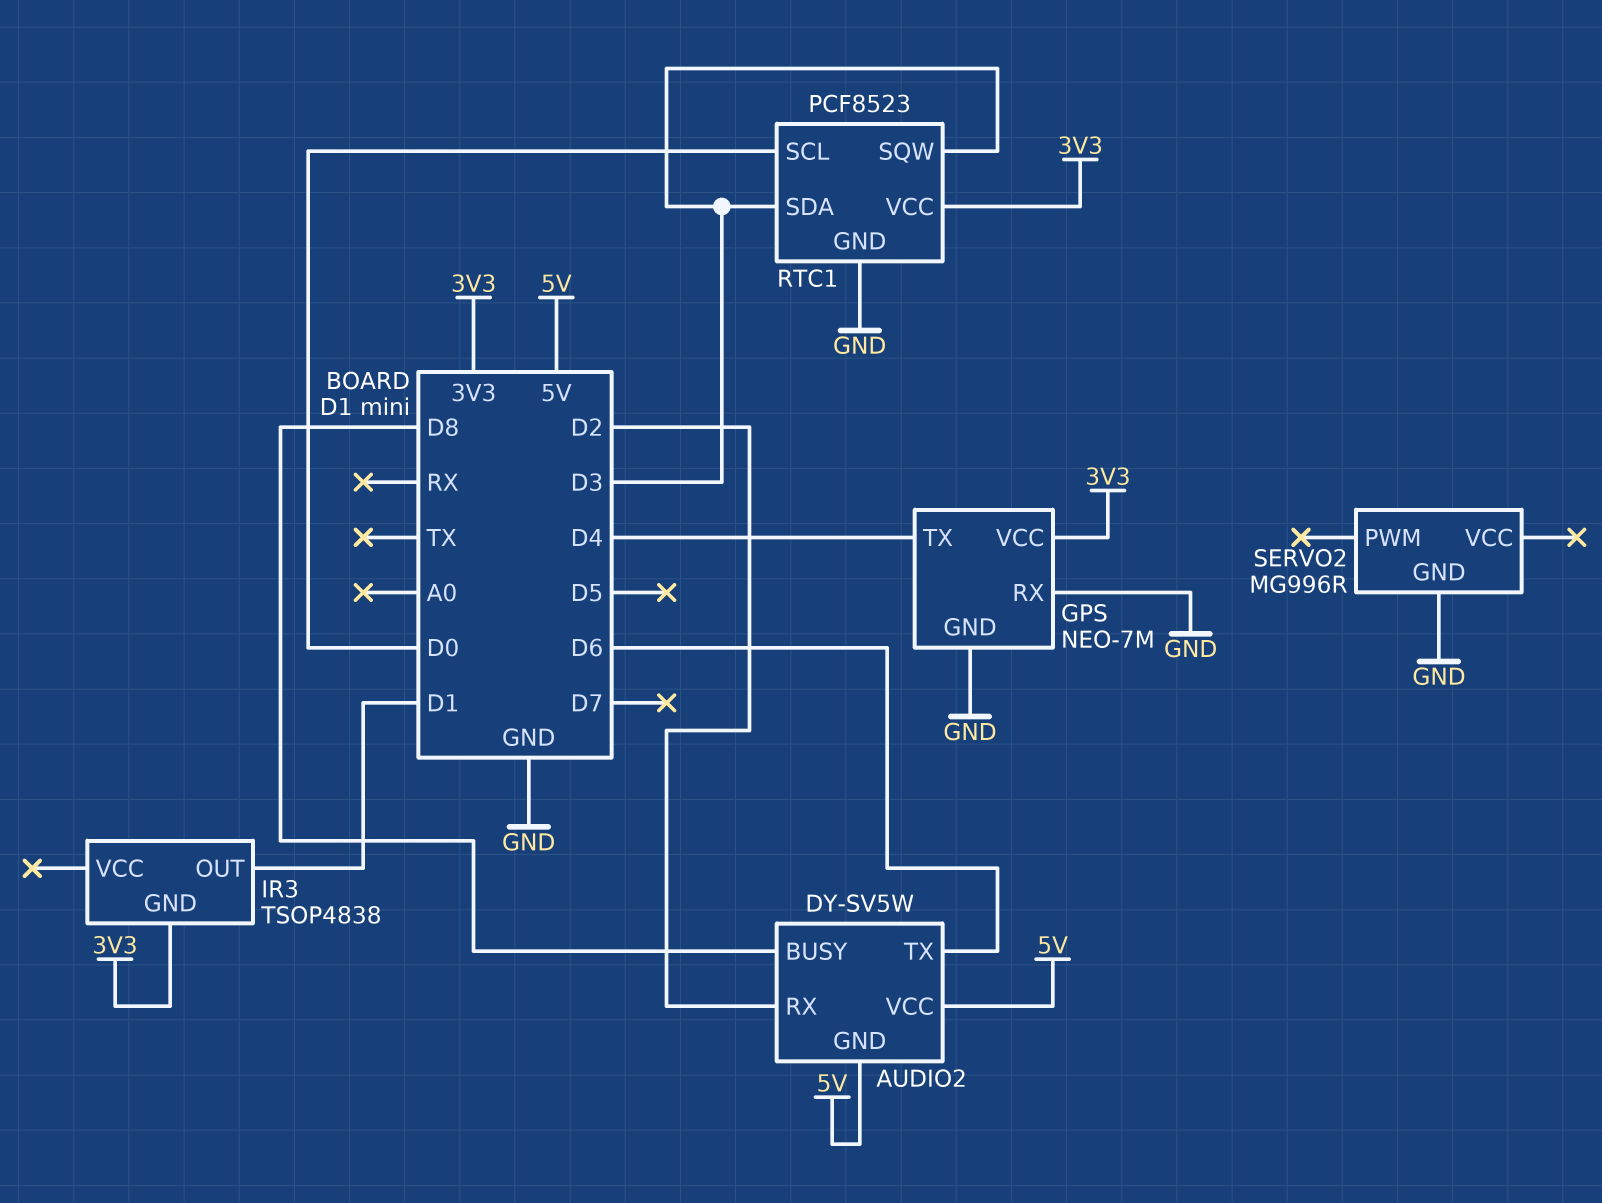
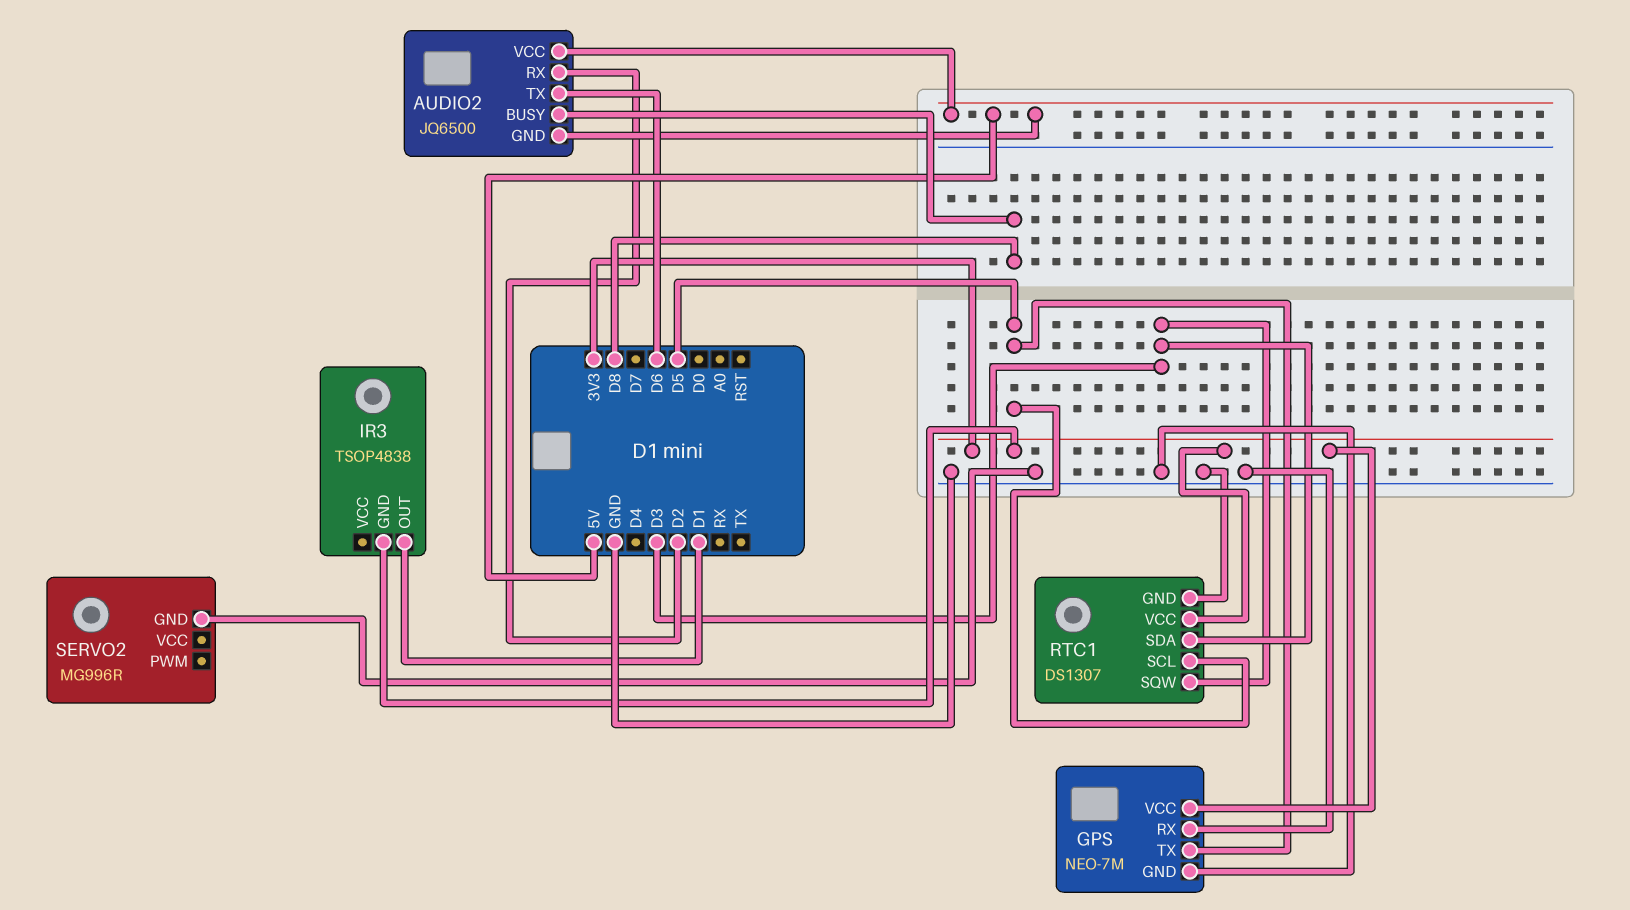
AUDIO2: DY-SV5W -> JQ6500
GPS pin TX: D4 -> D5
RTC1: PCF8523 -> DS1307
RTC1 pin SCL: D0 -> D5

